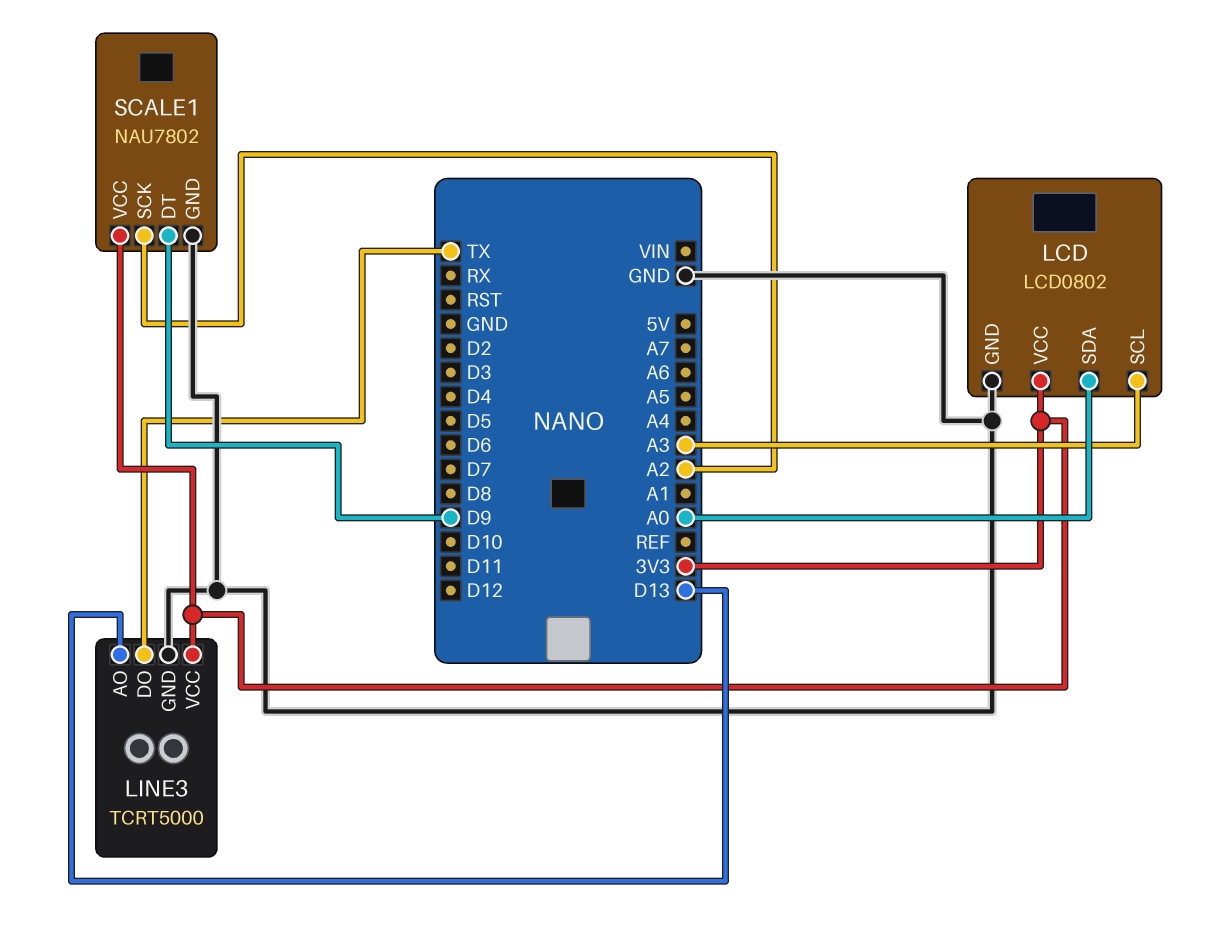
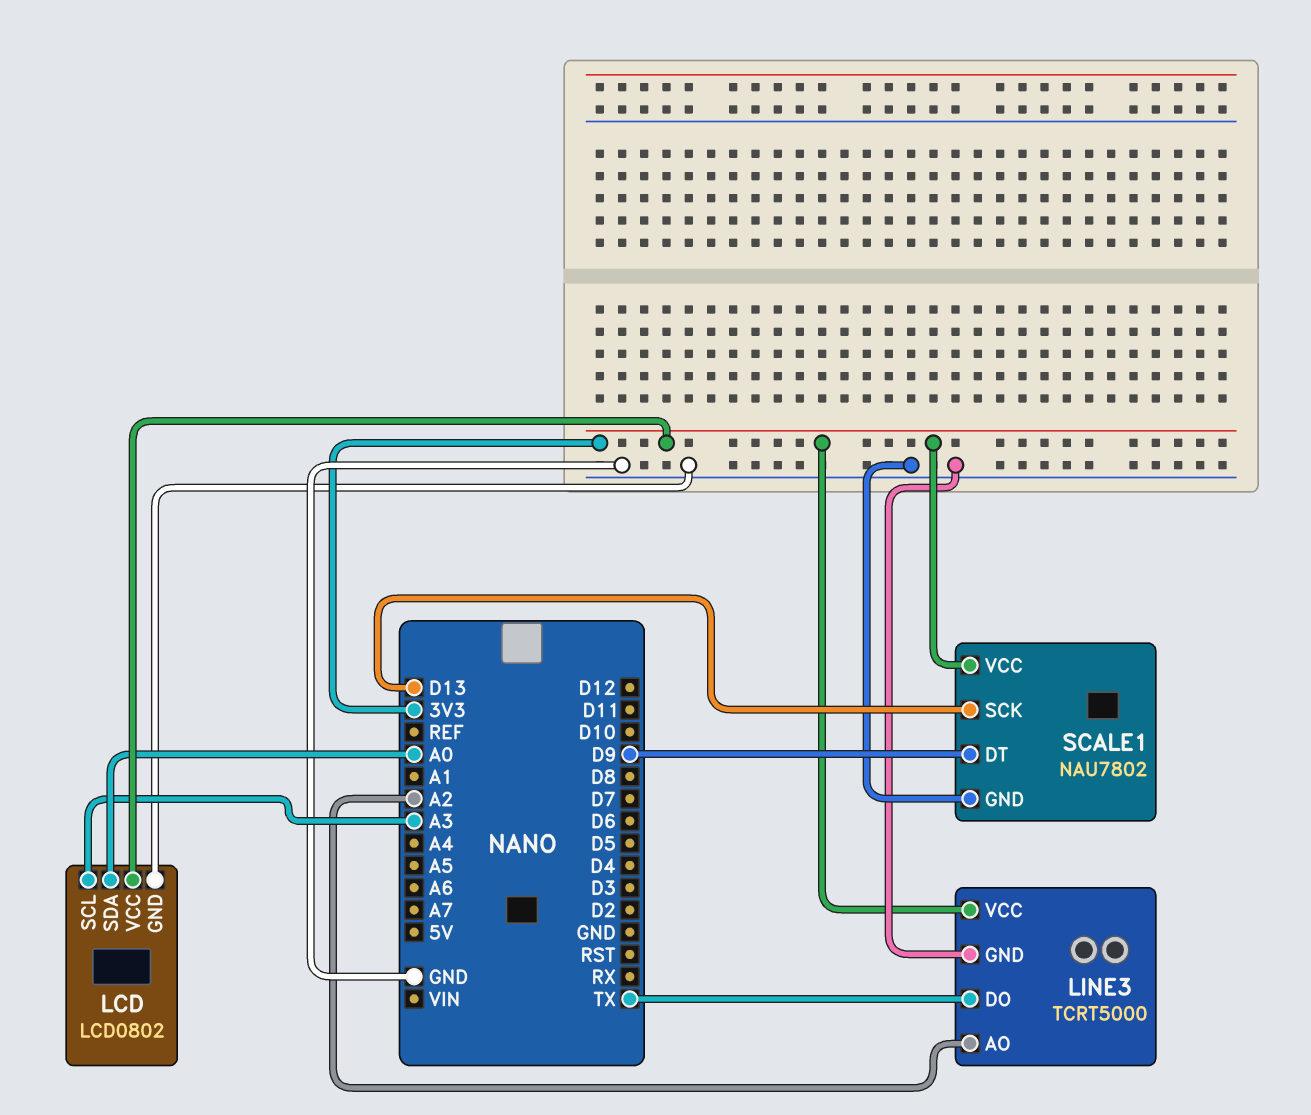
LINE3 pin AO: D13 -> A2
SCALE1 pin SCK: A2 -> D13

